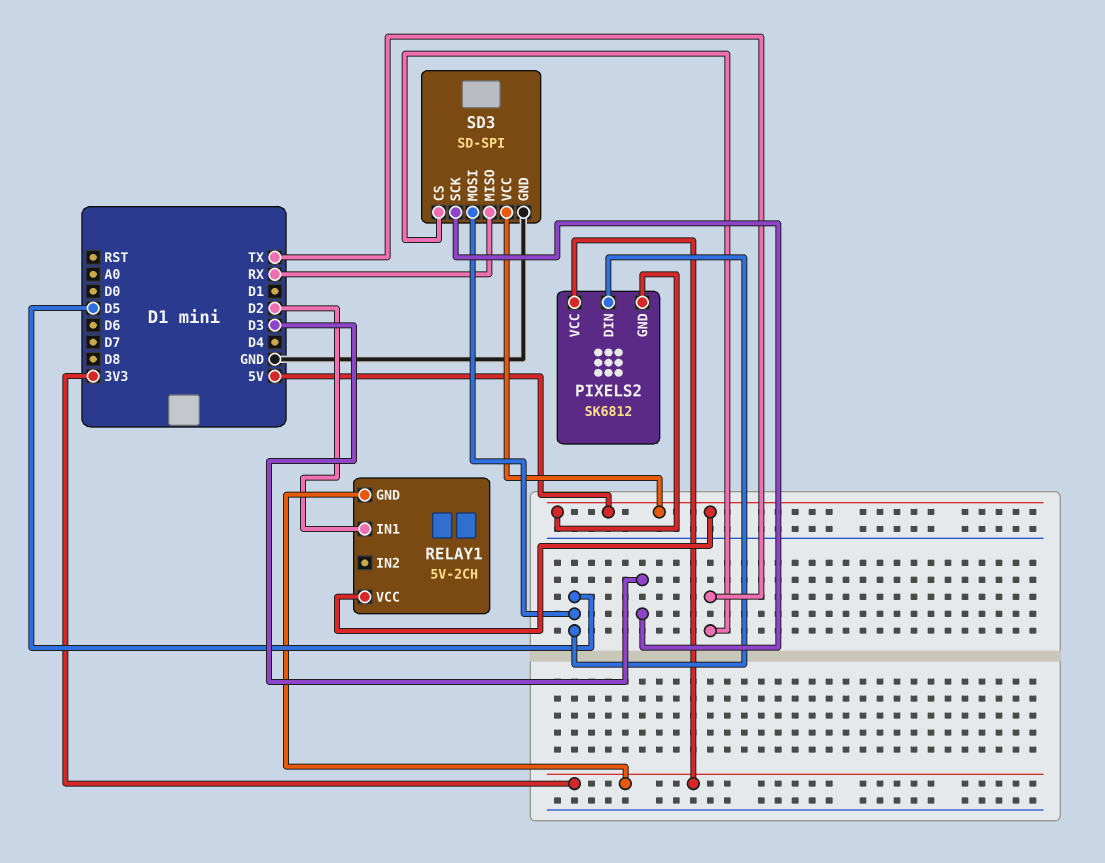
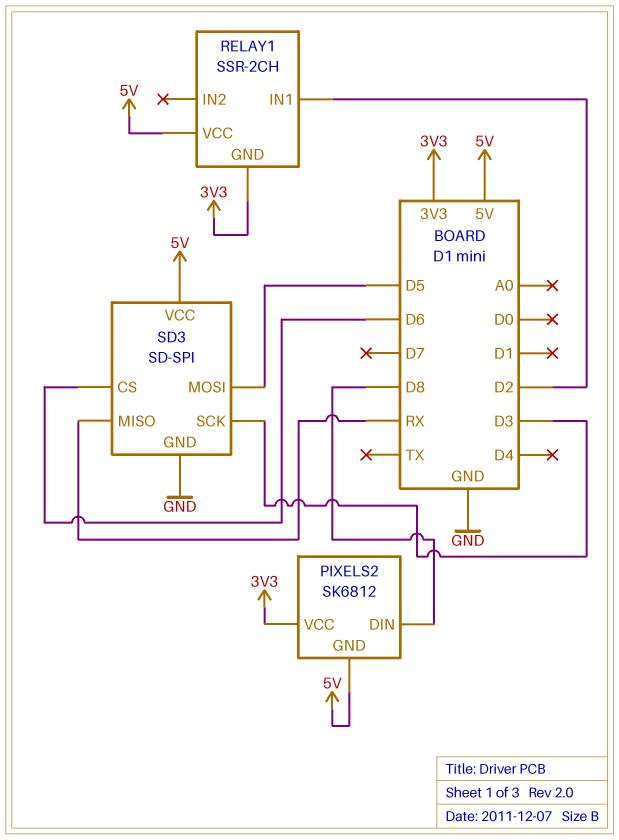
PIXELS2 pin DIN: D5 -> D8
RELAY1: 5V-2CH -> SSR-2CH
SD3 pin CS: TX -> D6

